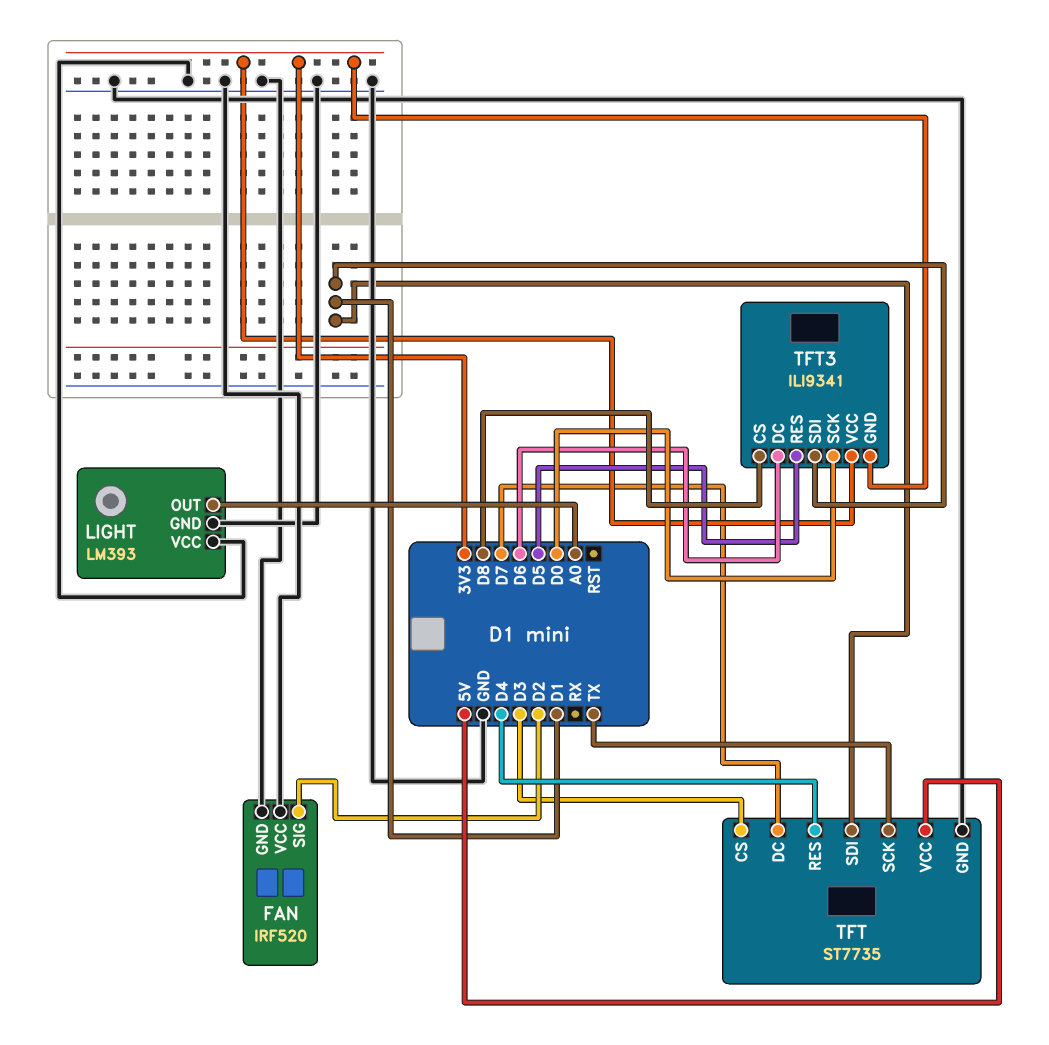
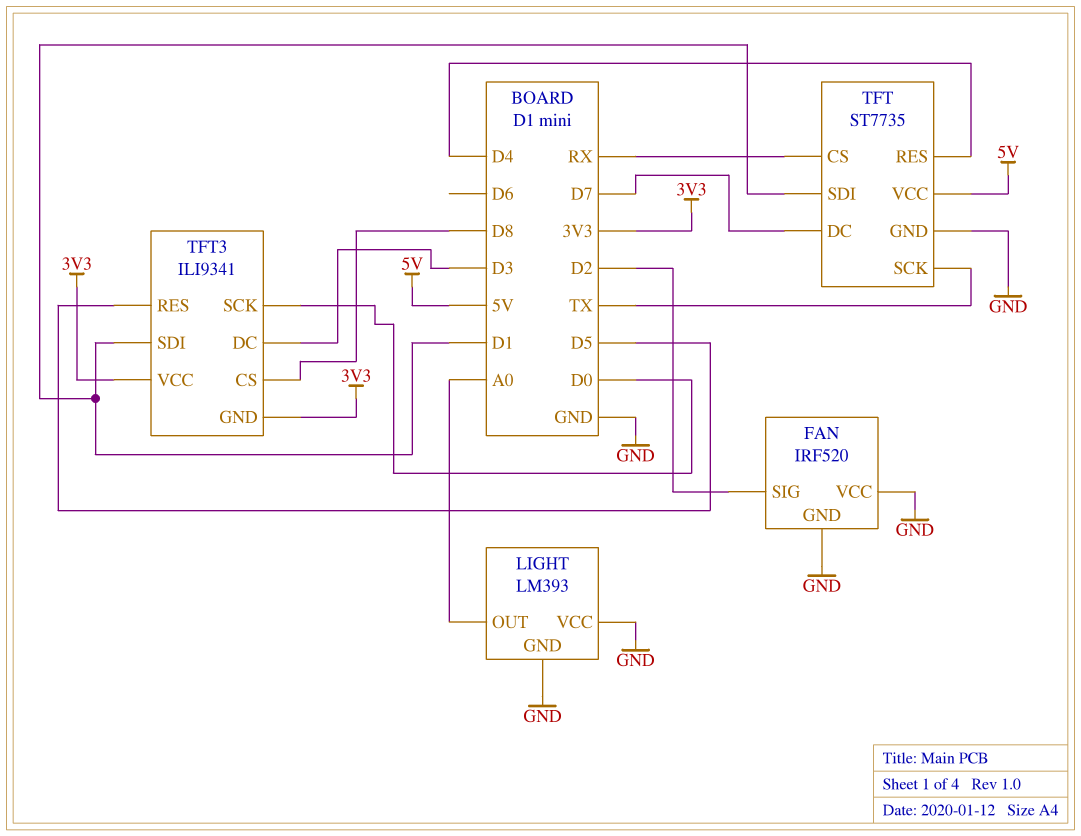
TFT pin CS: D3 -> RX
TFT3 pin DC: D6 -> D3

